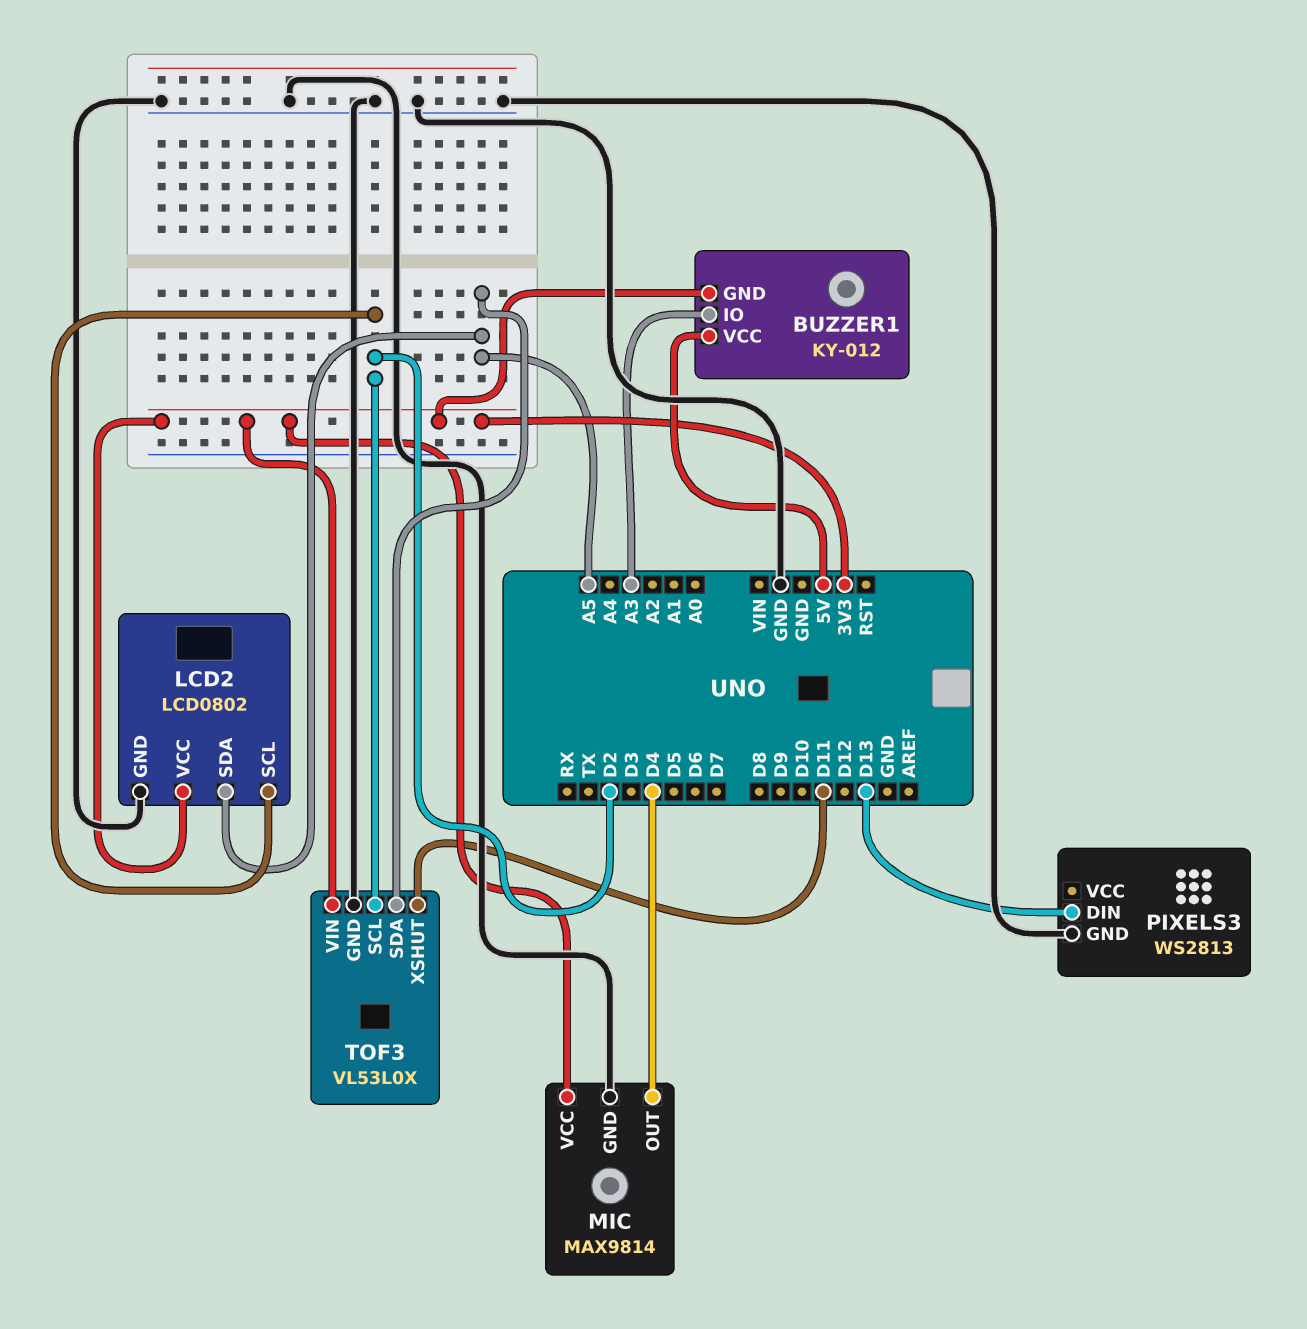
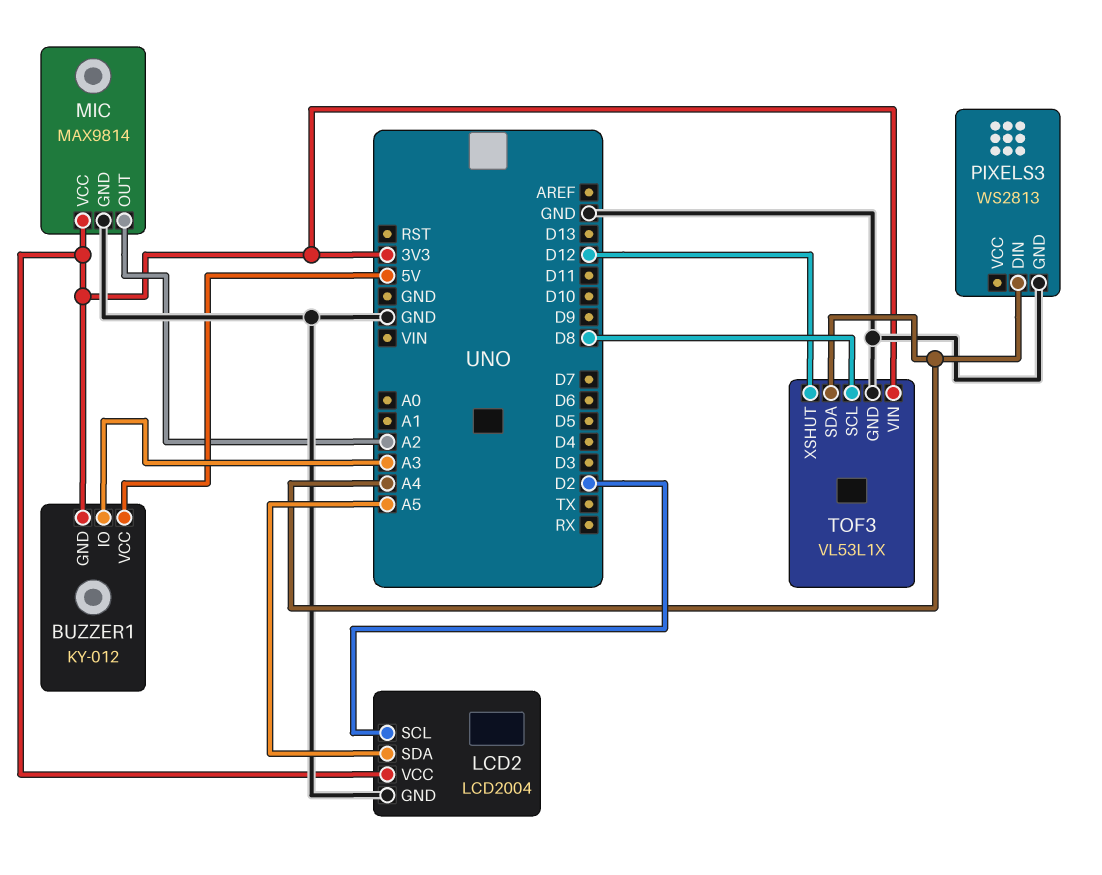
LCD2: LCD0802 -> LCD2004
MIC pin OUT: D4 -> A2
PIXELS3 pin DIN: D13 -> A4
TOF3: VL53L0X -> VL53L1X
TOF3 pin SCL: D2 -> D8
TOF3 pin SDA: A5 -> A4
TOF3 pin XSHUT: D11 -> D12

